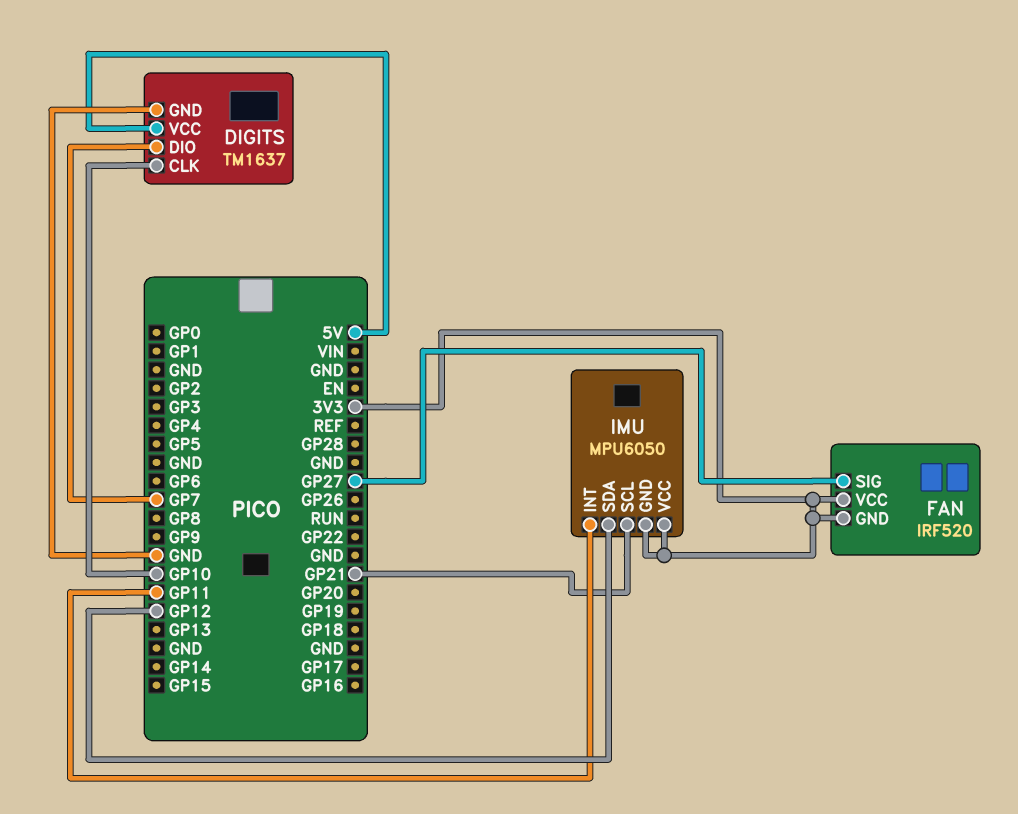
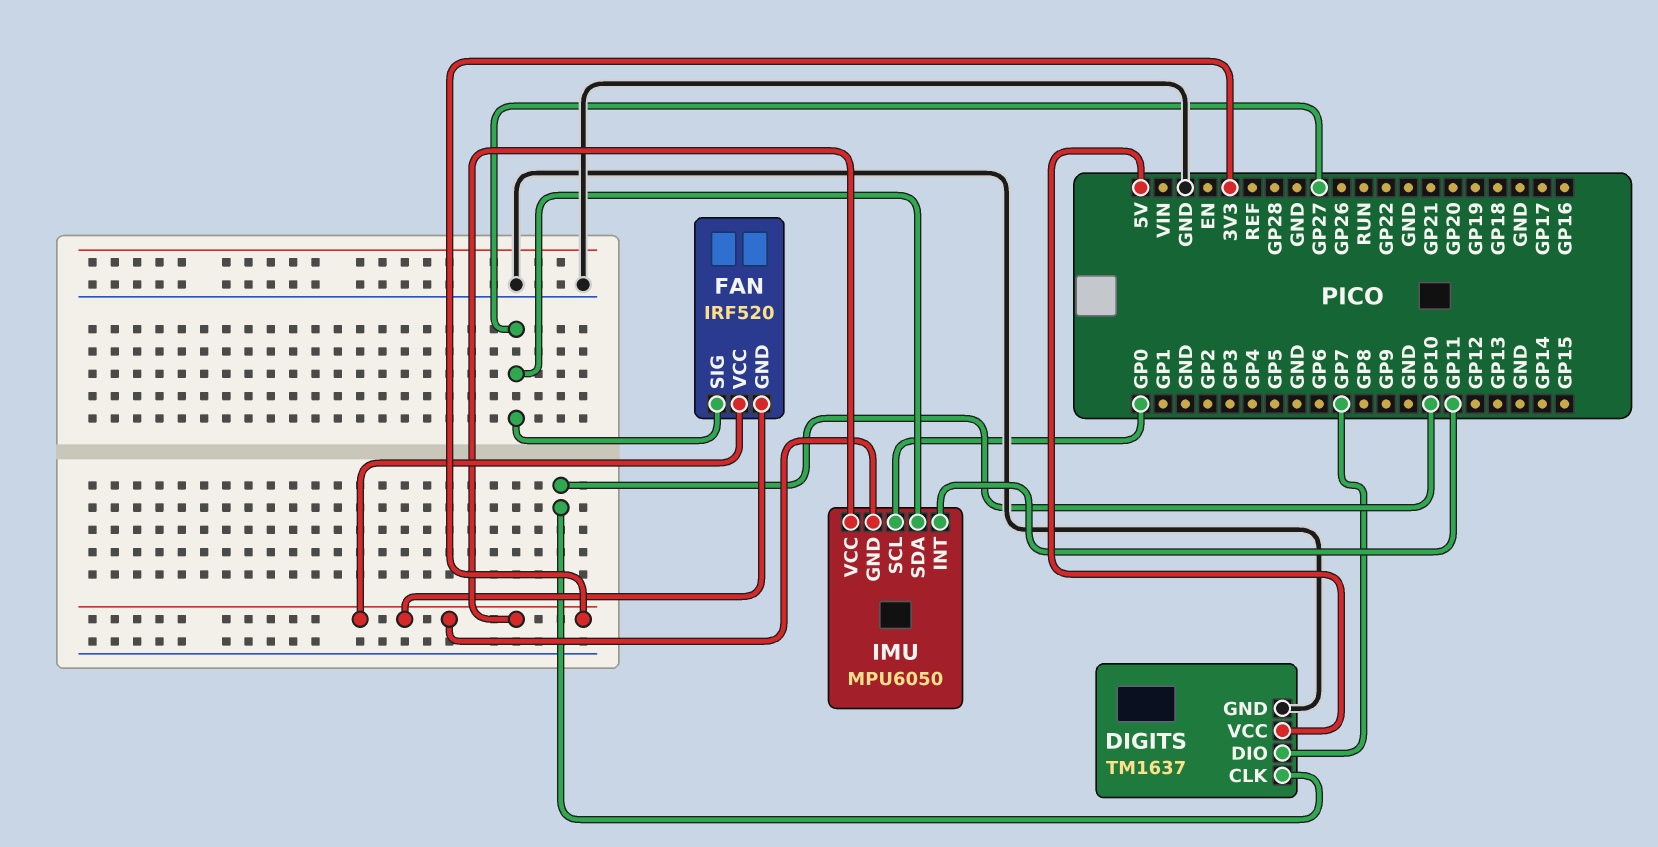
IMU pin SCL: GP21 -> GP0
IMU pin SDA: GP12 -> GP27

